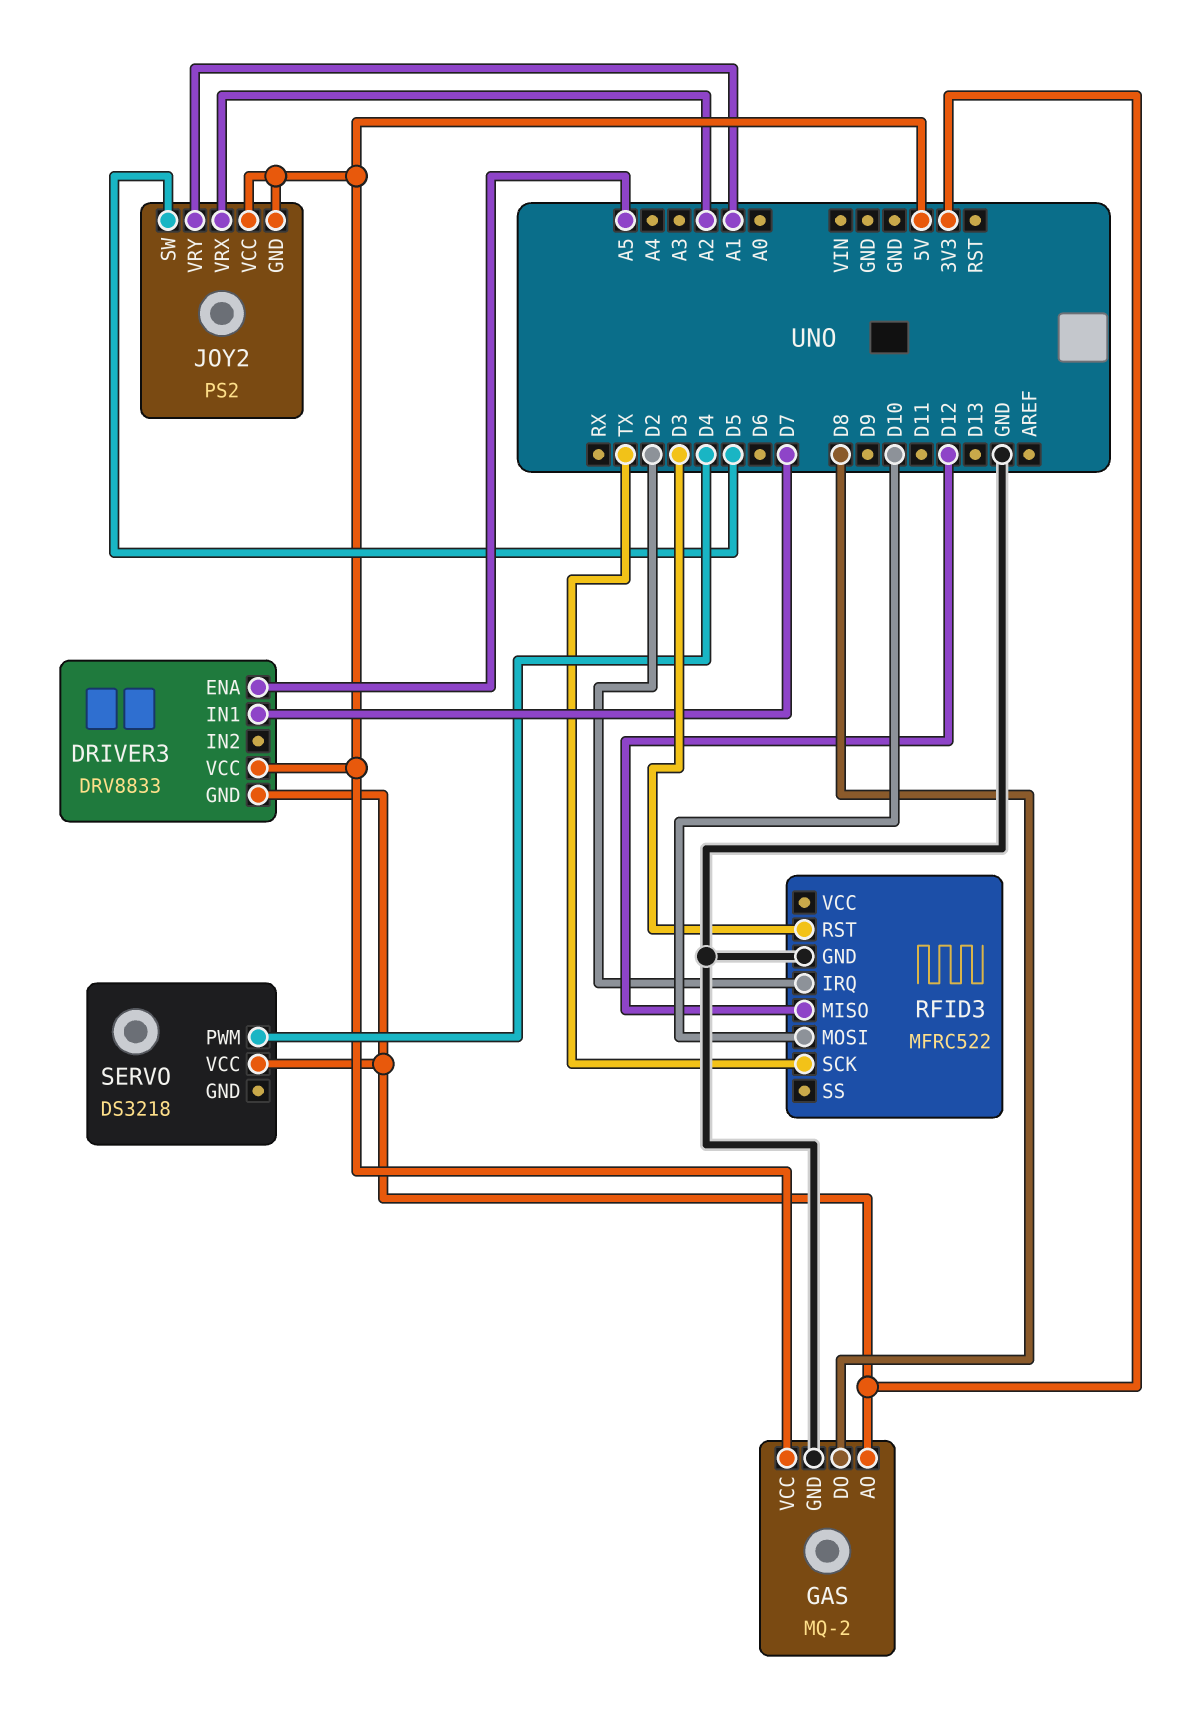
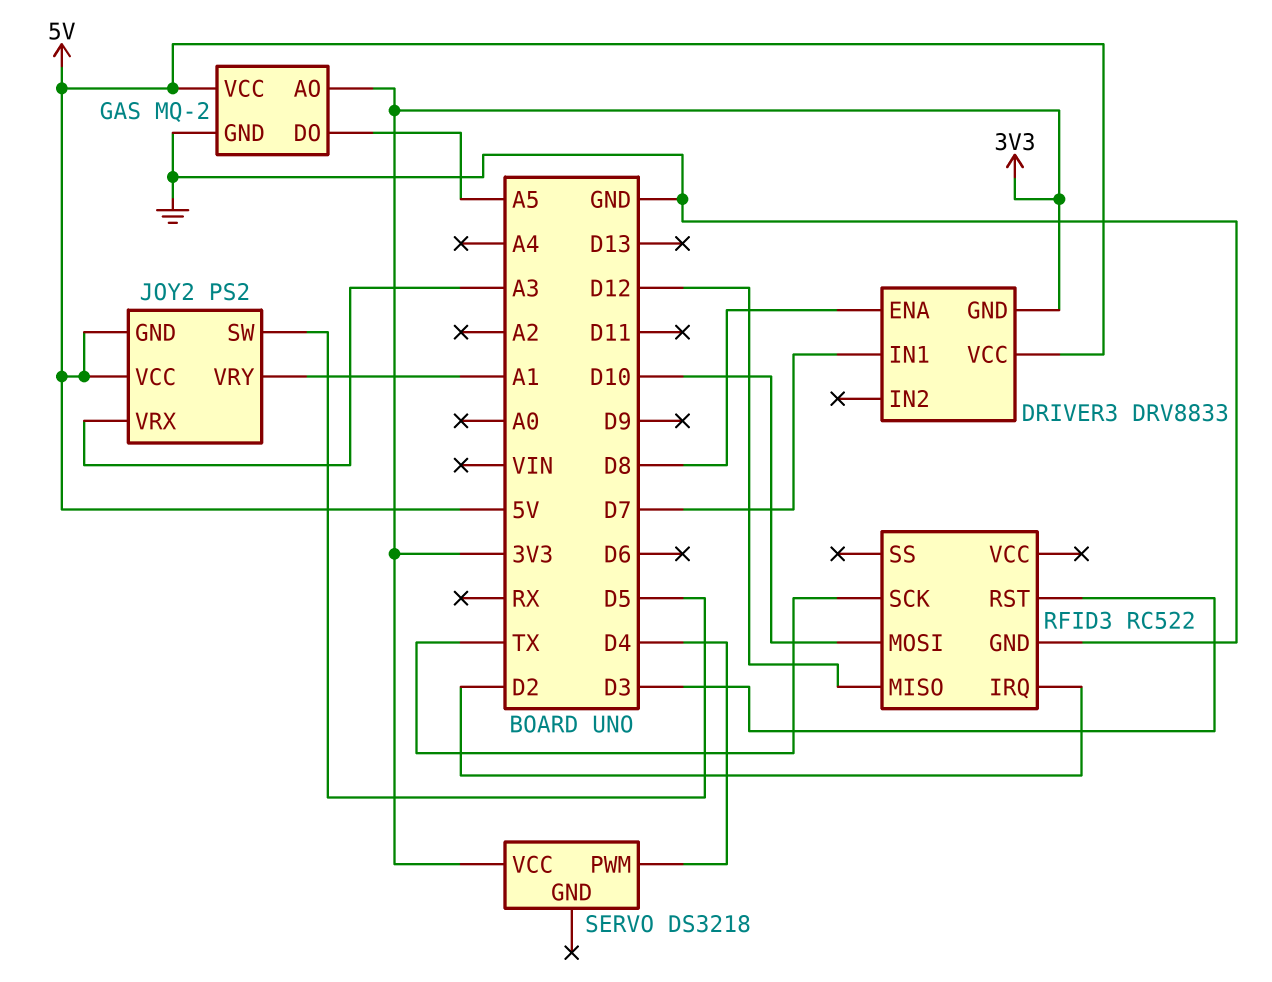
DRIVER3 pin ENA: A5 -> D8
GAS pin DO: D8 -> A5
JOY2 pin VRX: A2 -> A3
RFID3: MFRC522 -> RC522

